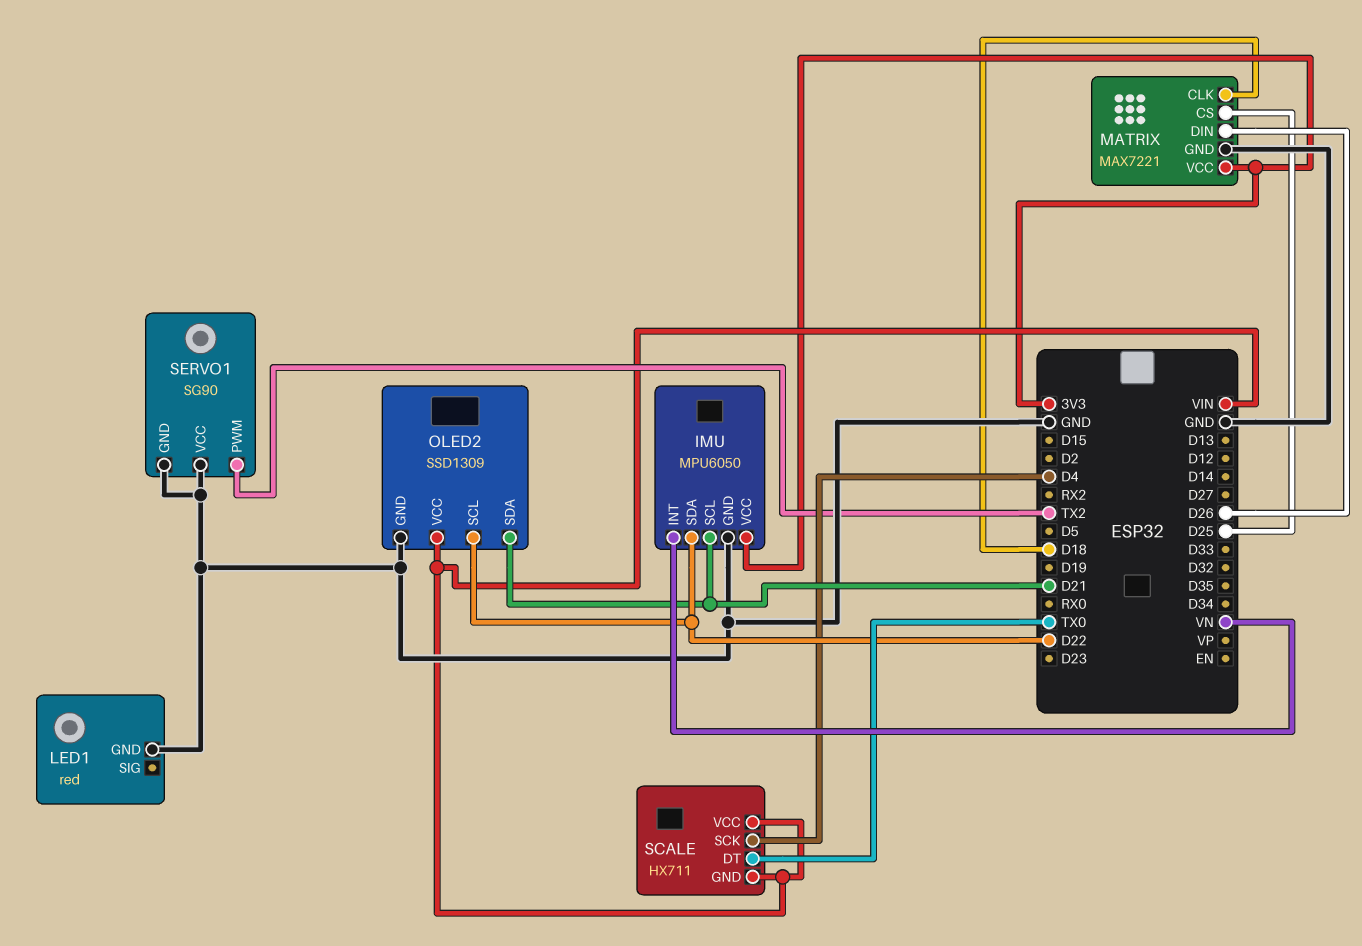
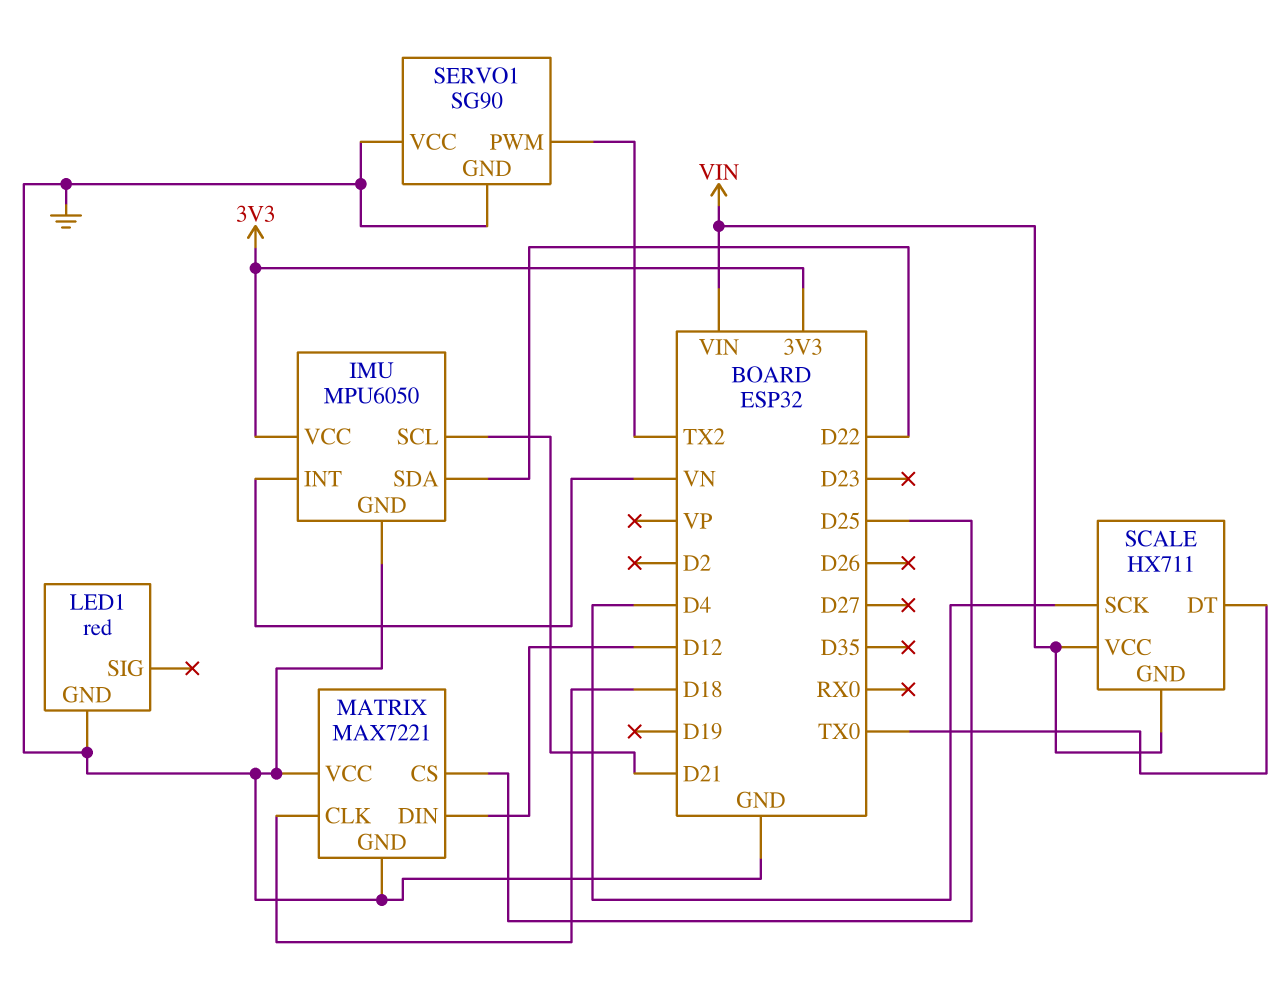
MATRIX pin DIN: D26 -> D12
MATRIX pin VCC: 3V3 -> GND
OLED2: SSD1309 -> none
OLED2 pin GND: GND -> none
OLED2 pin SCL: D22 -> none
OLED2 pin SDA: D21 -> none
OLED2 pin VCC: VIN -> none

